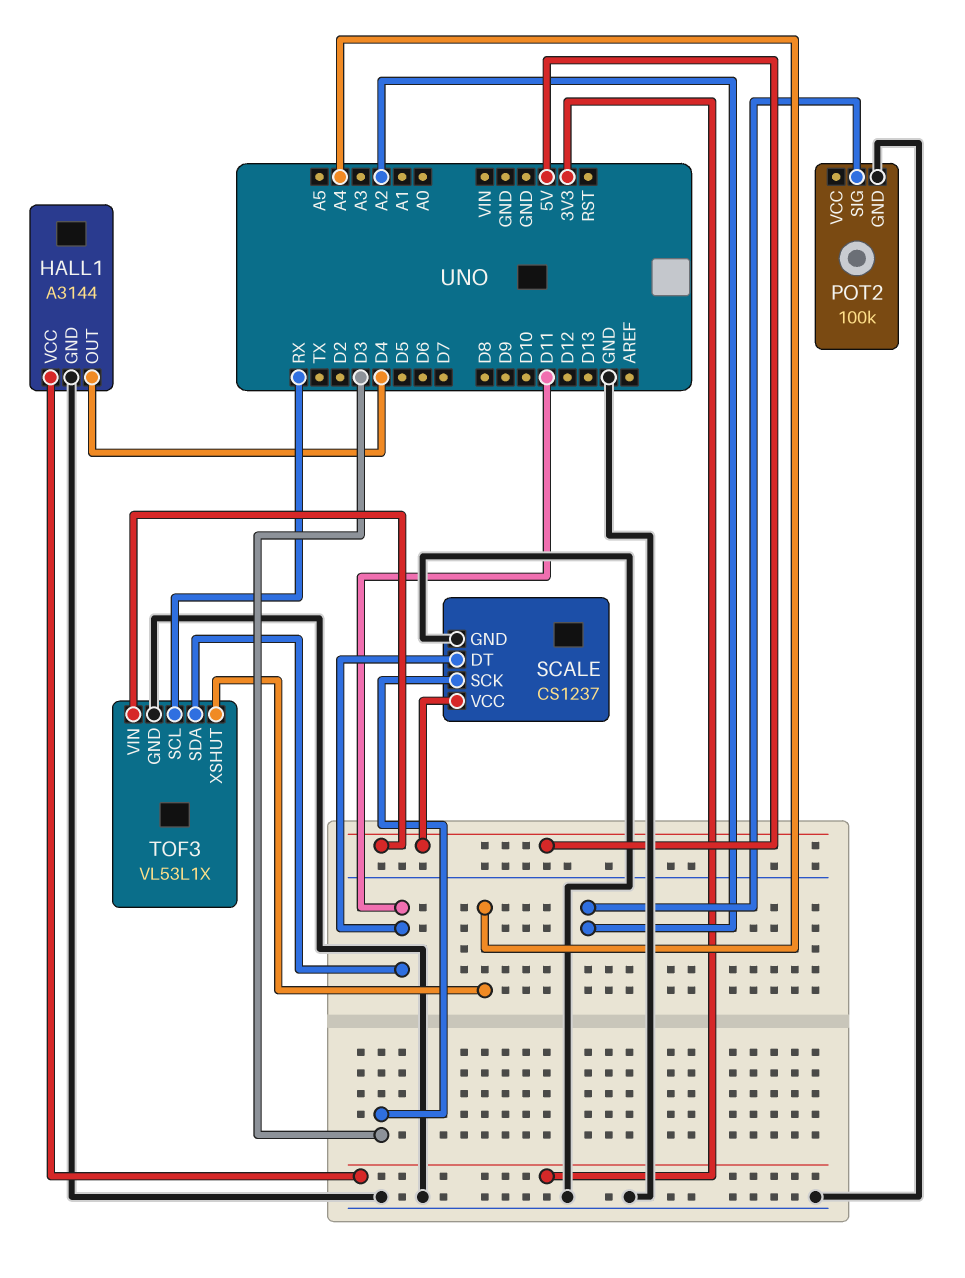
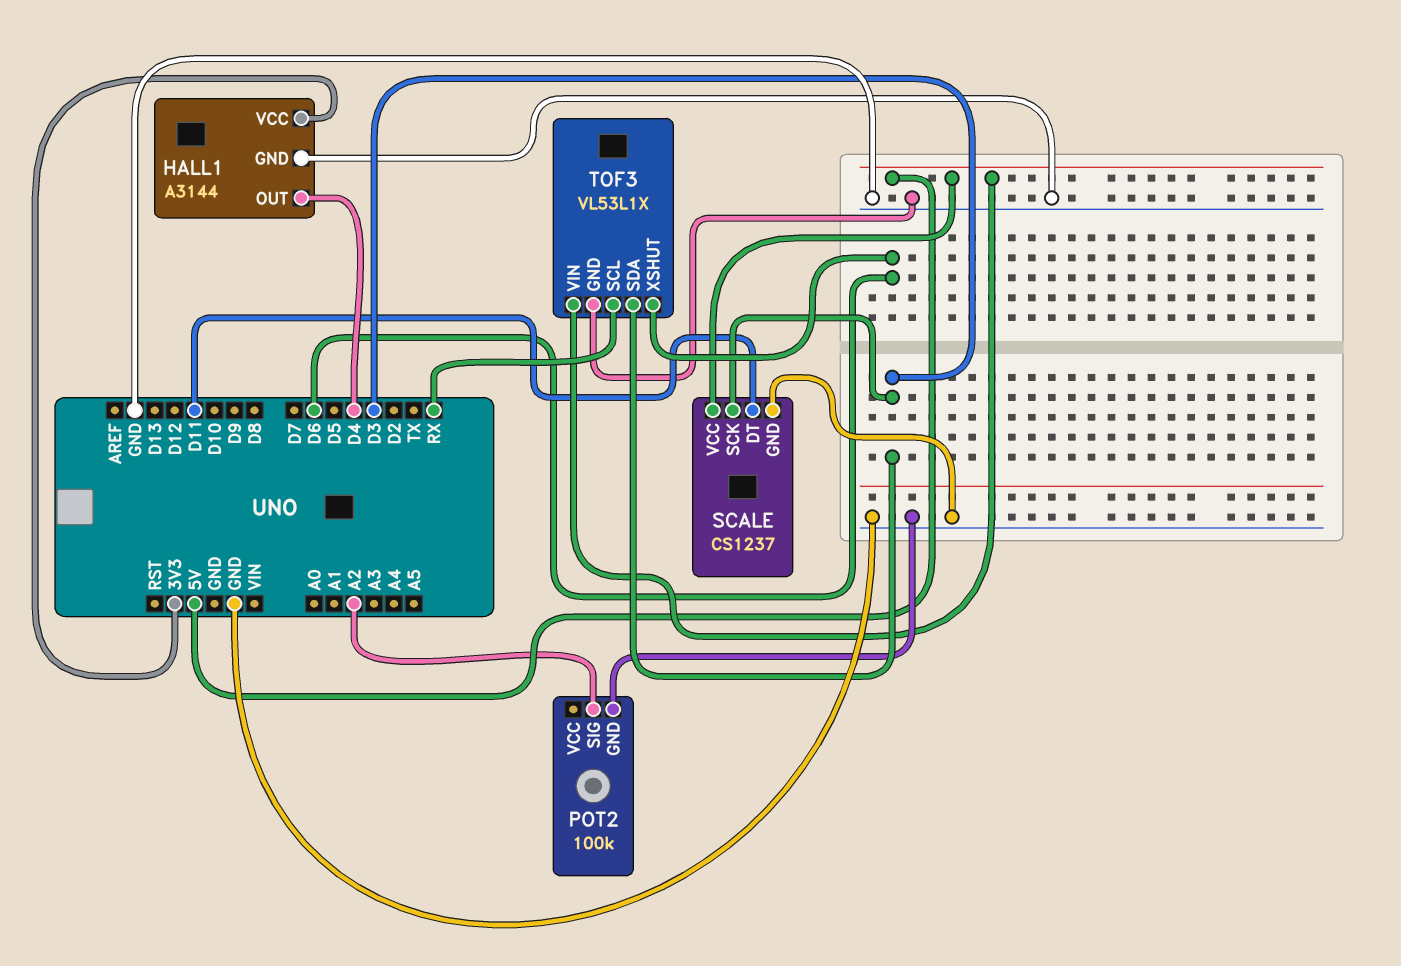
TOF3 pin SDA: D11 -> D3
TOF3 pin XSHUT: A4 -> D6

